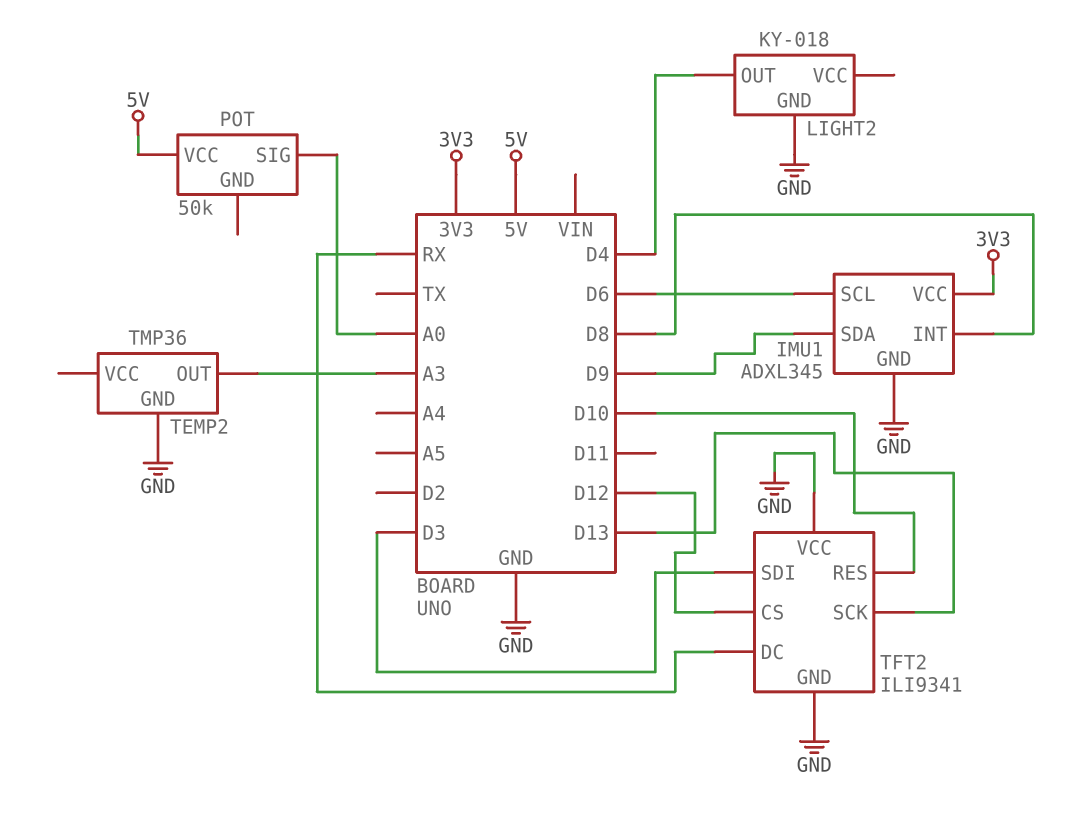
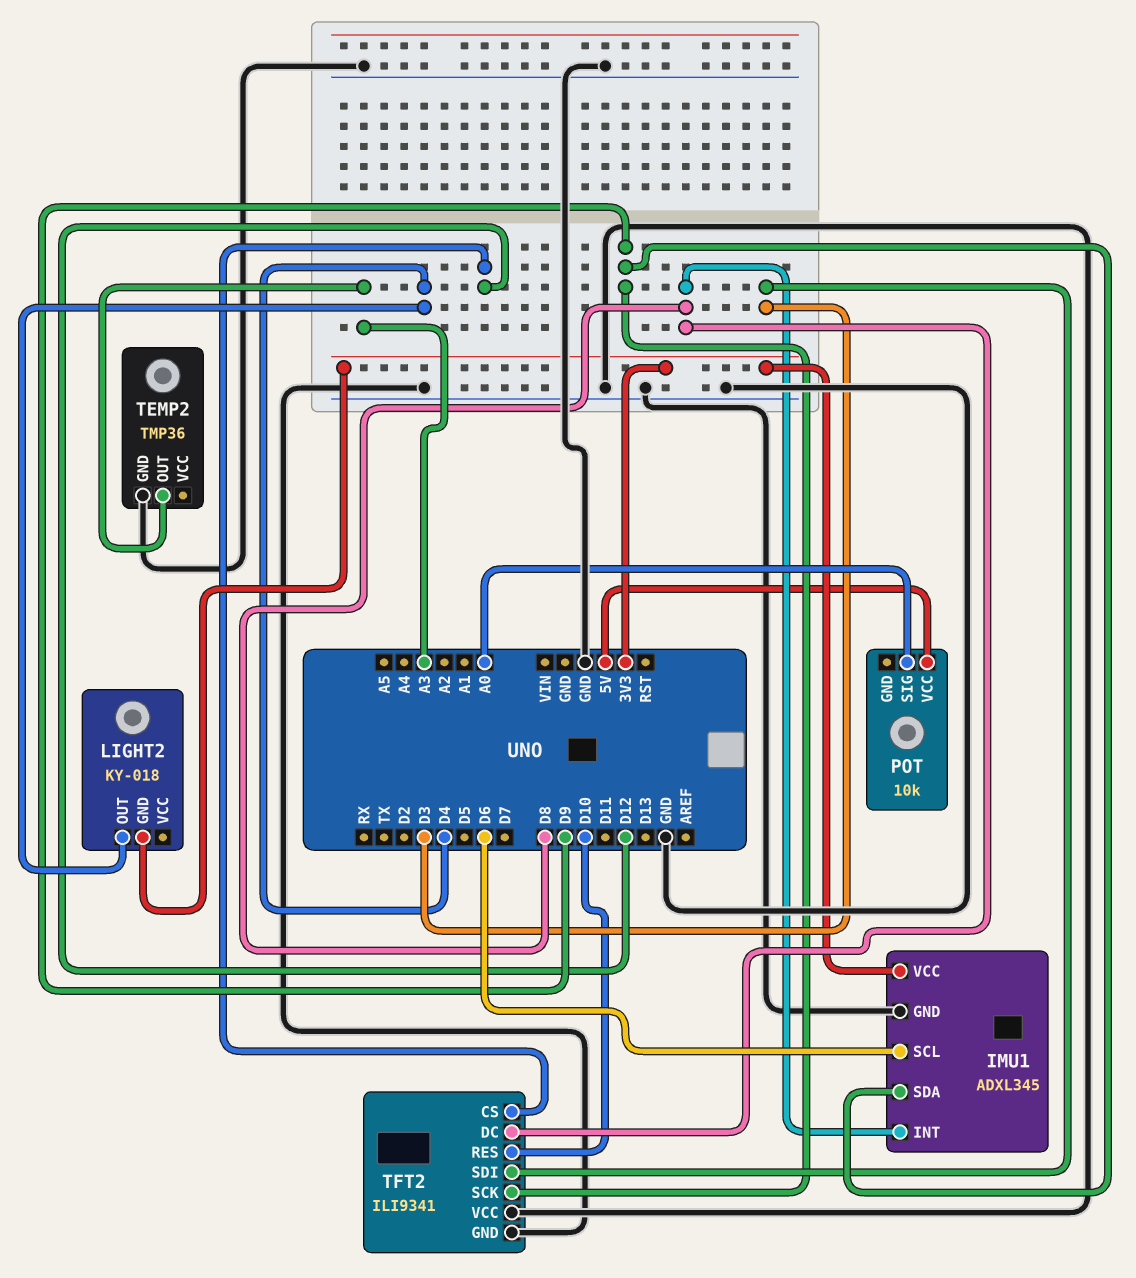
LIGHT2 pin GND: GND -> 3V3
POT: 50k -> 10k
TFT2 pin DC: RX -> D8
TFT2 pin SCK: D13 -> D9

